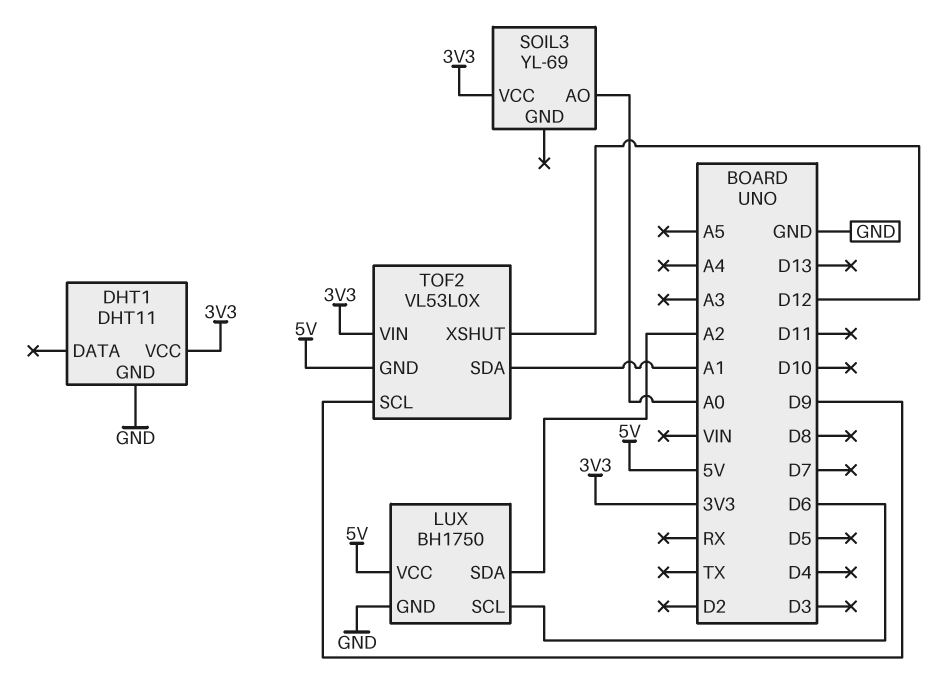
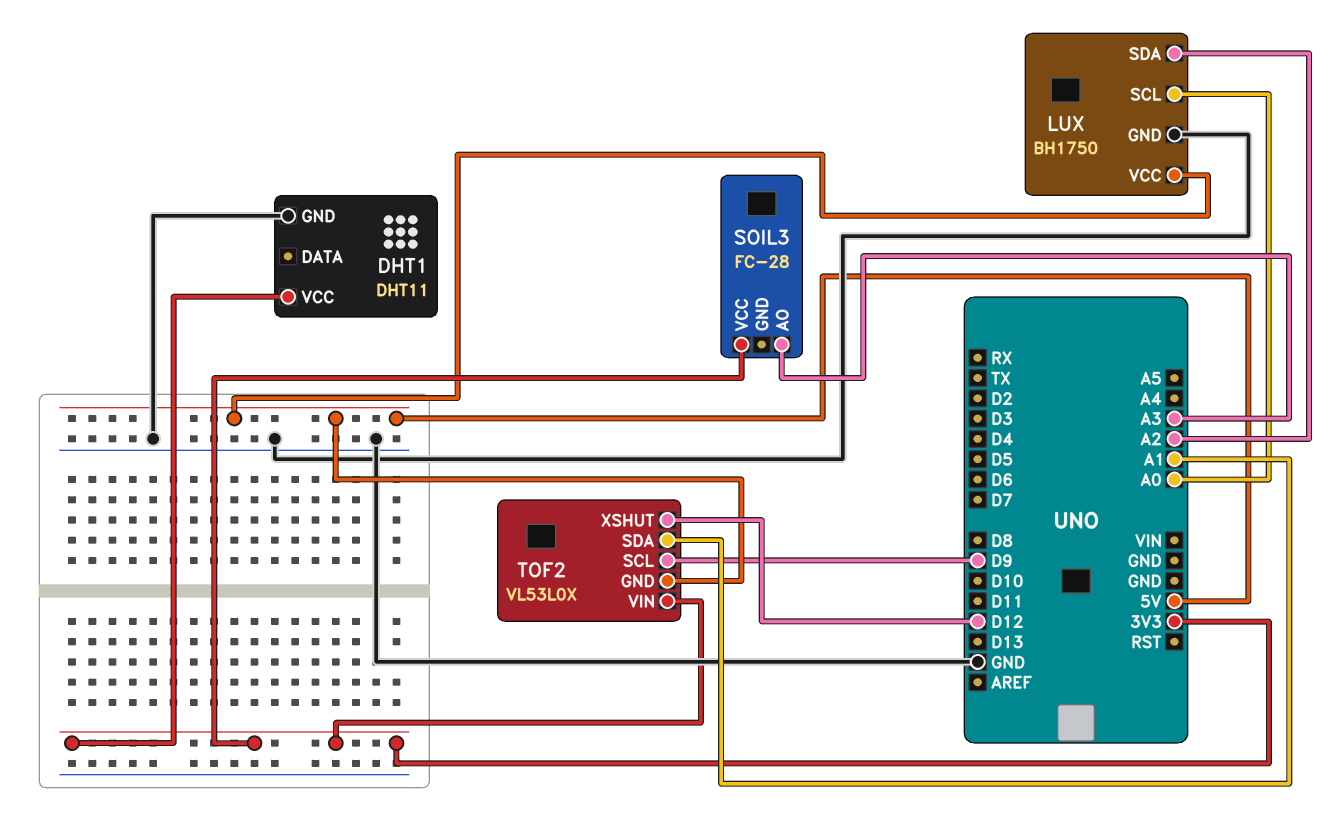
LUX pin SCL: D6 -> A0
SOIL3: YL-69 -> FC-28
SOIL3 pin AO: A0 -> A3

